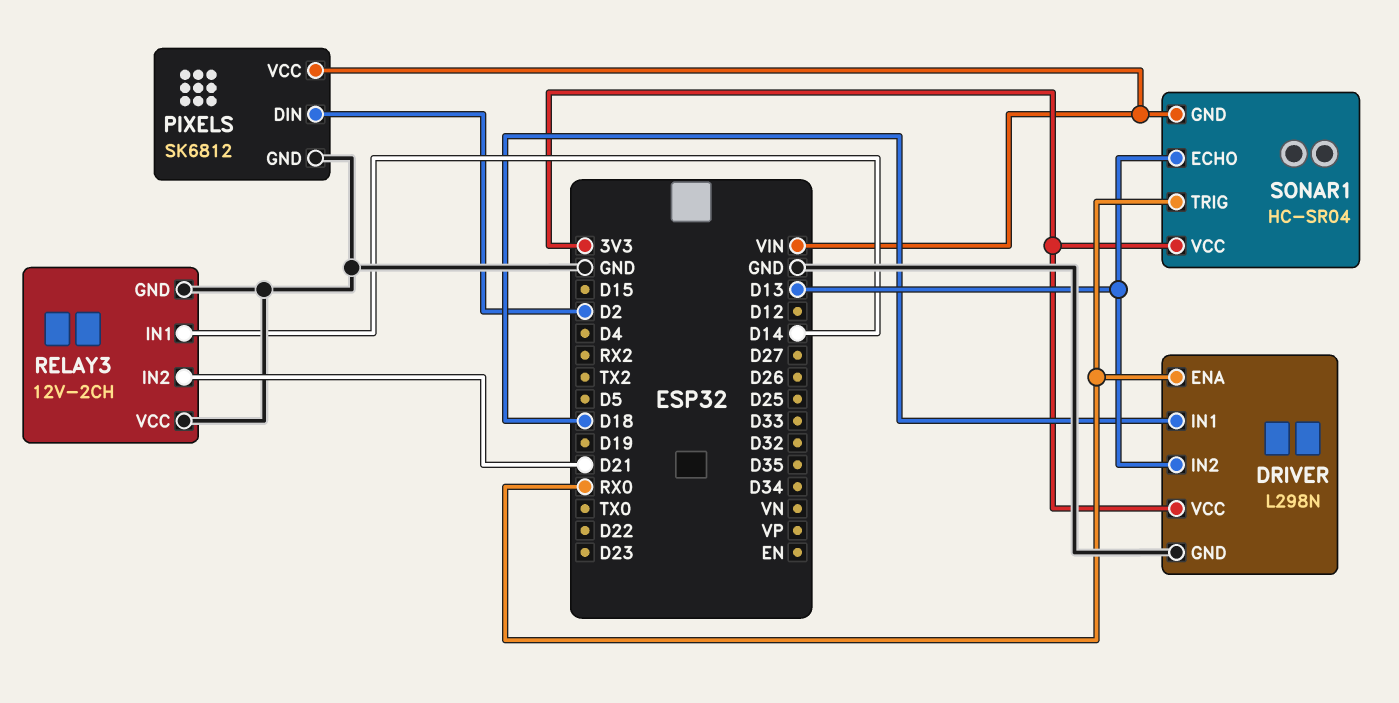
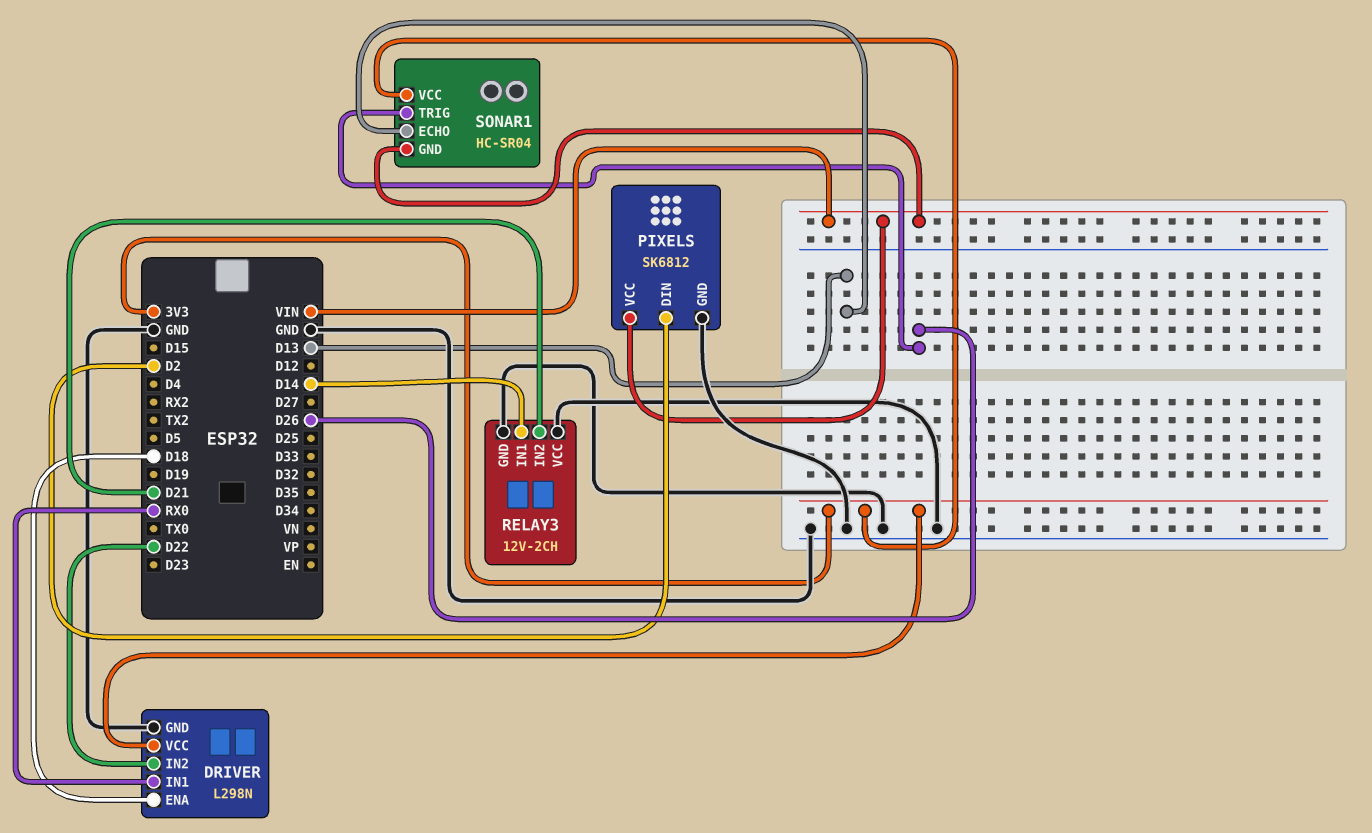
DRIVER pin ENA: RX0 -> D18
DRIVER pin IN1: D18 -> RX0
DRIVER pin IN2: D13 -> D22
SONAR1 pin TRIG: RX0 -> D26

